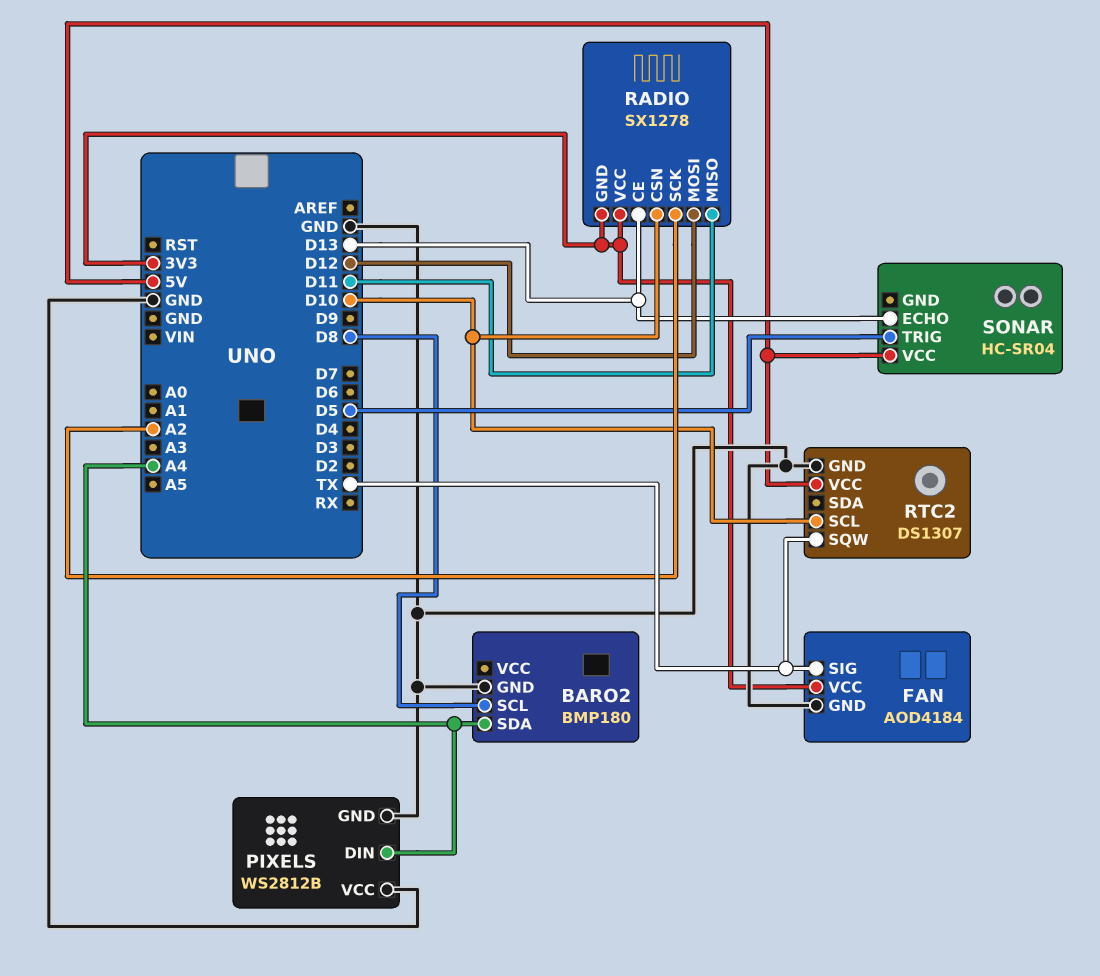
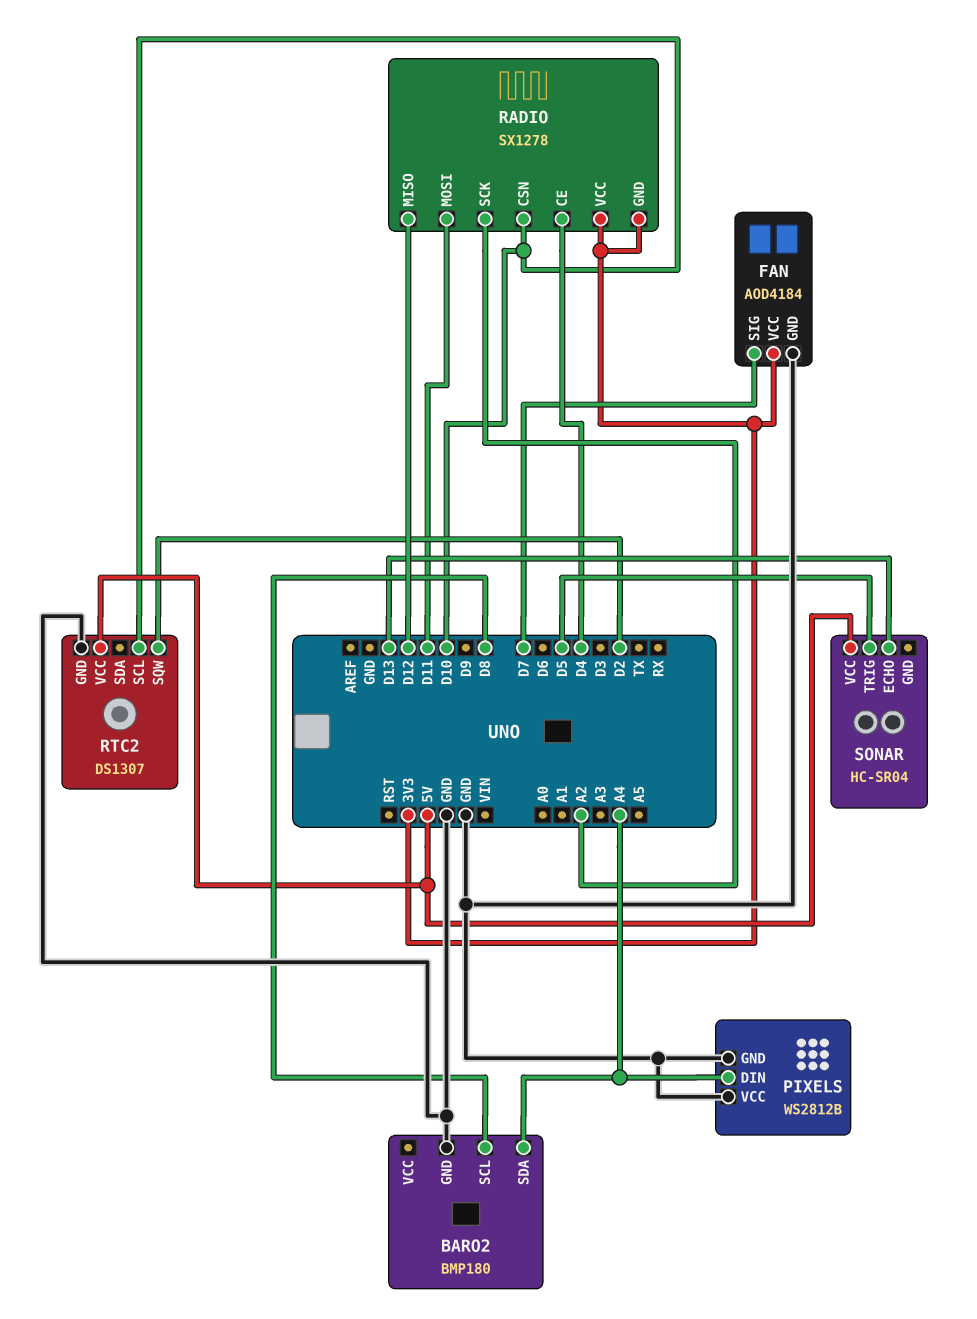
FAN pin SIG: TX -> D7
RADIO pin CE: D13 -> D4
RADIO pin MISO: D11 -> D12
RADIO pin MOSI: D12 -> D11
RTC2 pin SQW: TX -> D2

